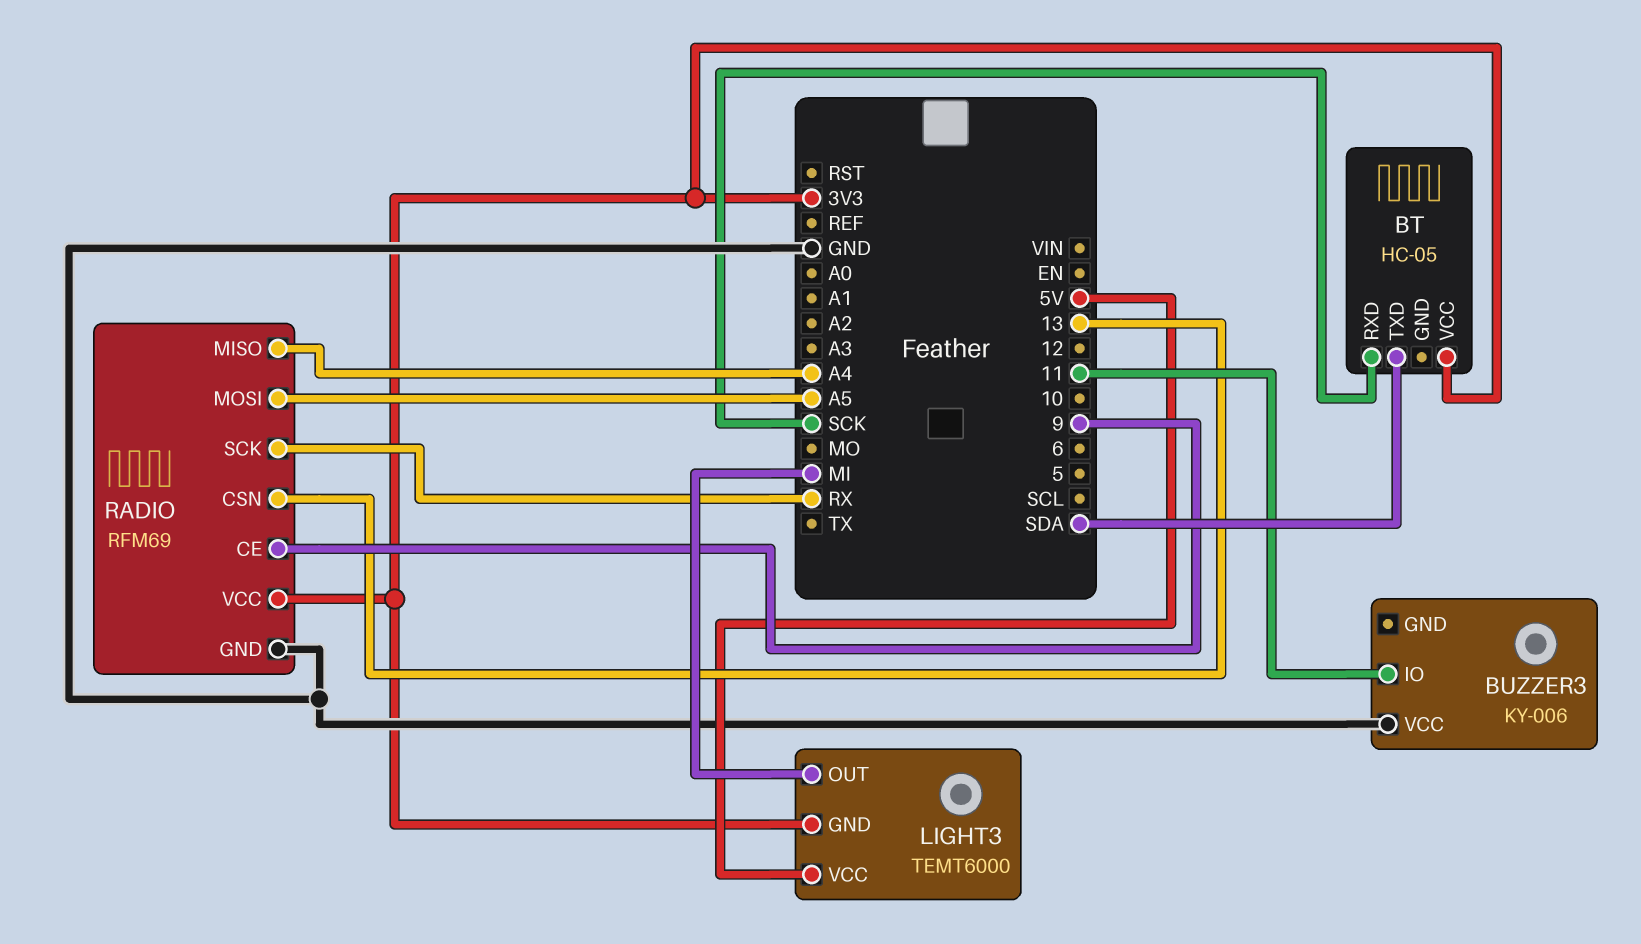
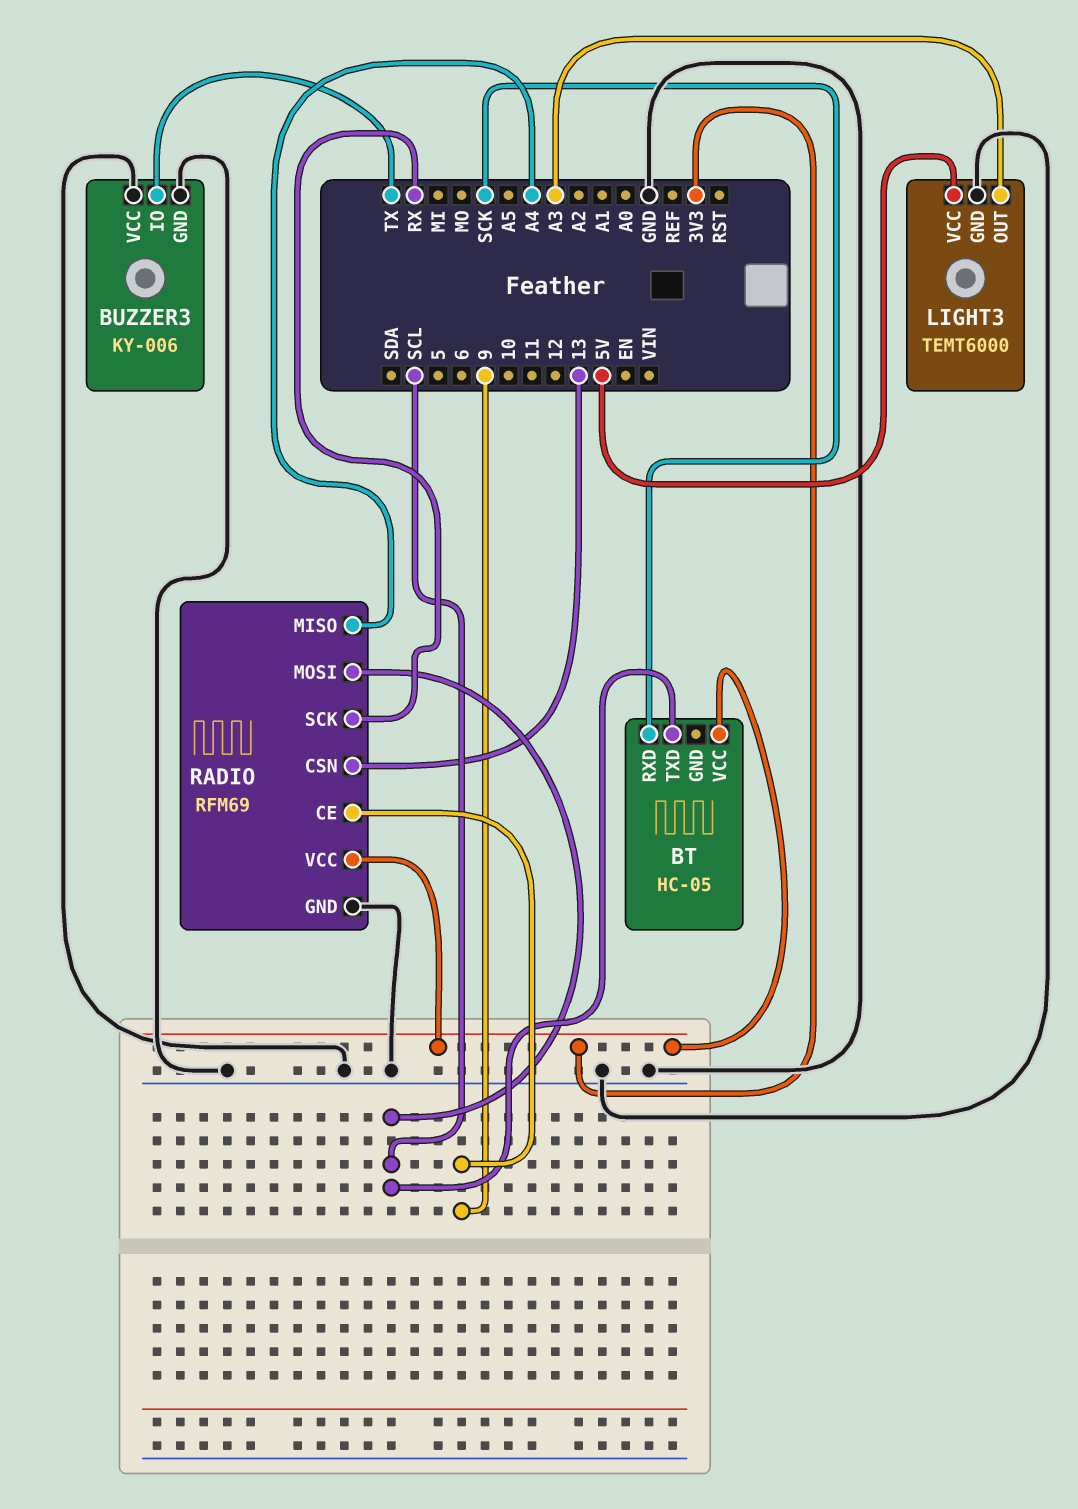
BT pin TXD: SDA -> SCL
BUZZER3 pin GND: none -> GND
BUZZER3 pin IO: 11 -> TX
LIGHT3 pin GND: 3V3 -> GND
LIGHT3 pin OUT: MI -> A3
RADIO pin MOSI: A5 -> SCL

